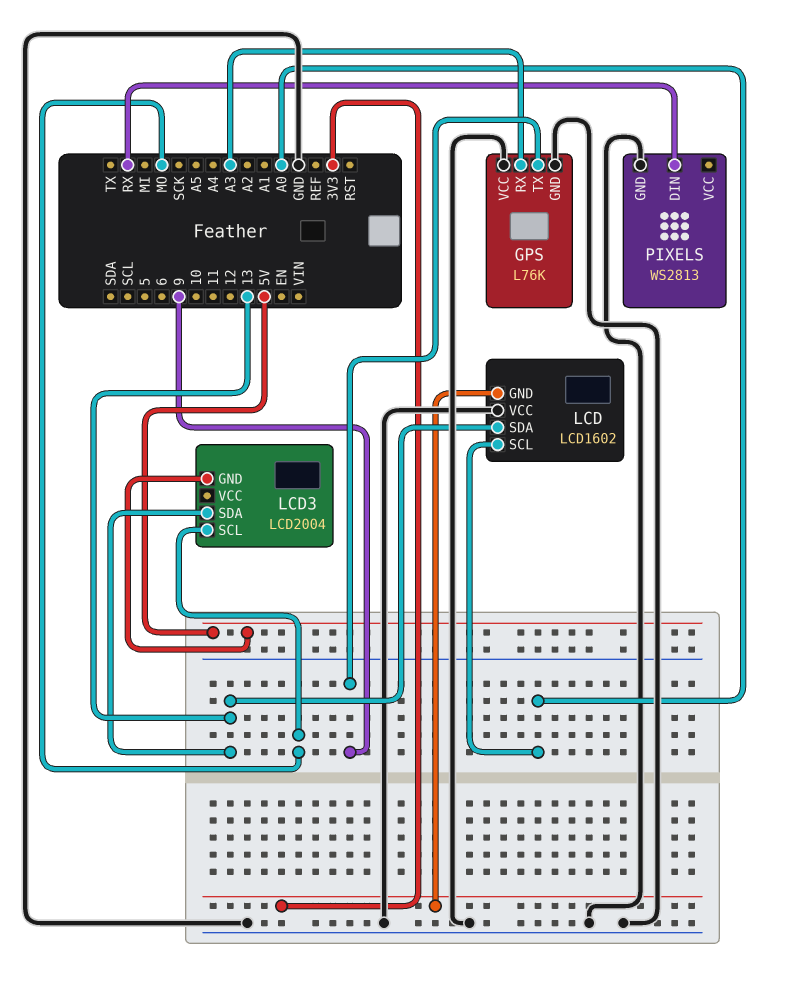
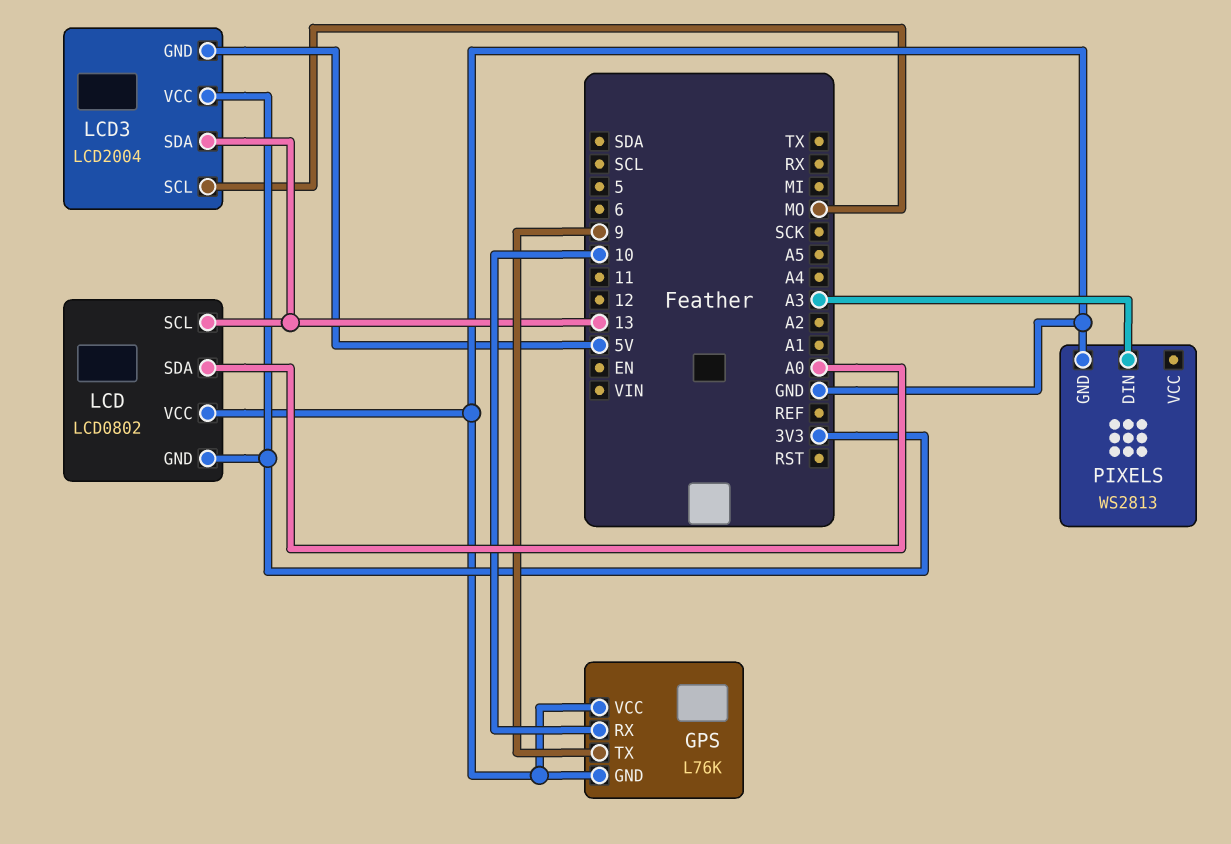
GPS pin RX: A3 -> 10
LCD: LCD1602 -> LCD0802
LCD pin SCL: A0 -> 13
LCD pin SDA: 13 -> A0
LCD3 pin VCC: none -> 3V3
PIXELS pin DIN: RX -> A3

